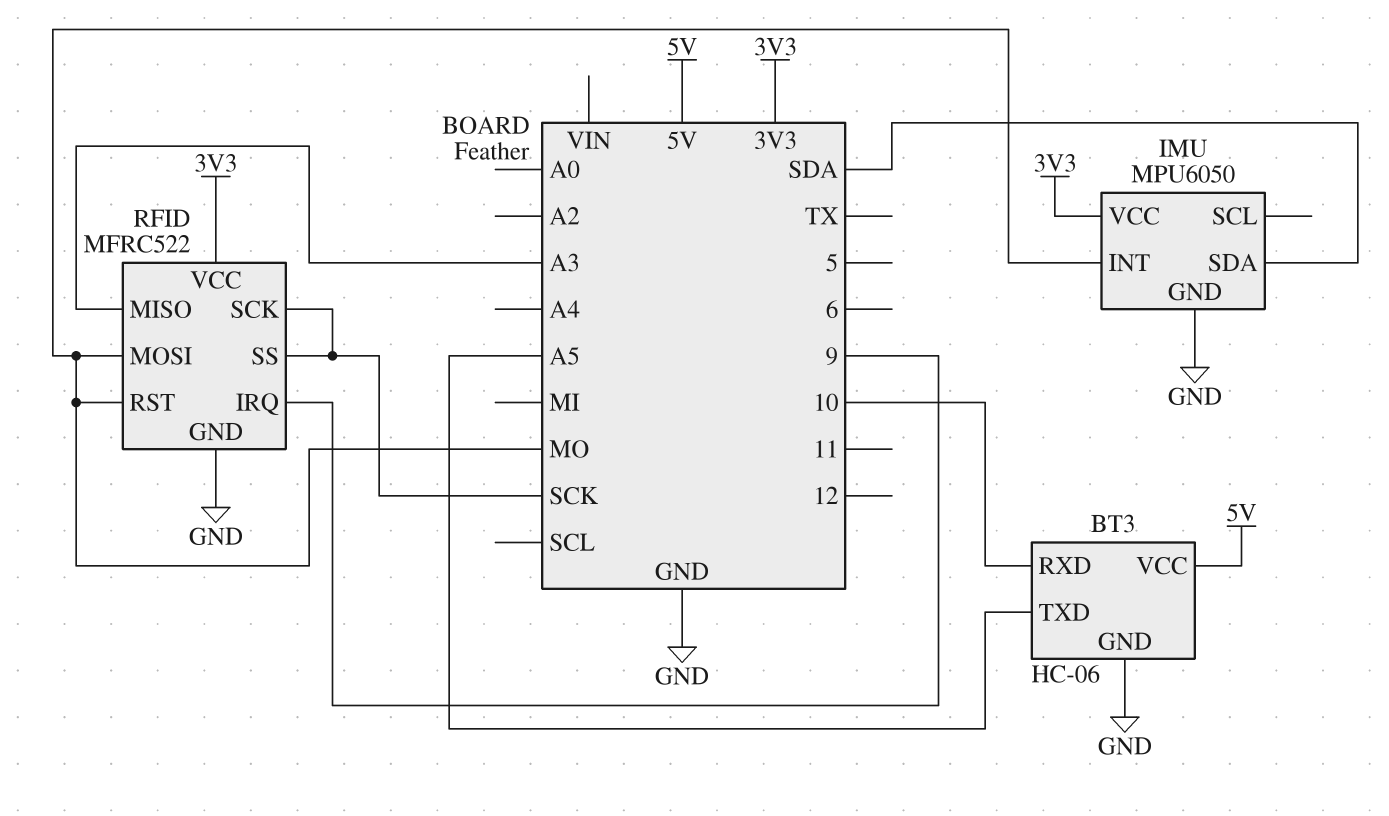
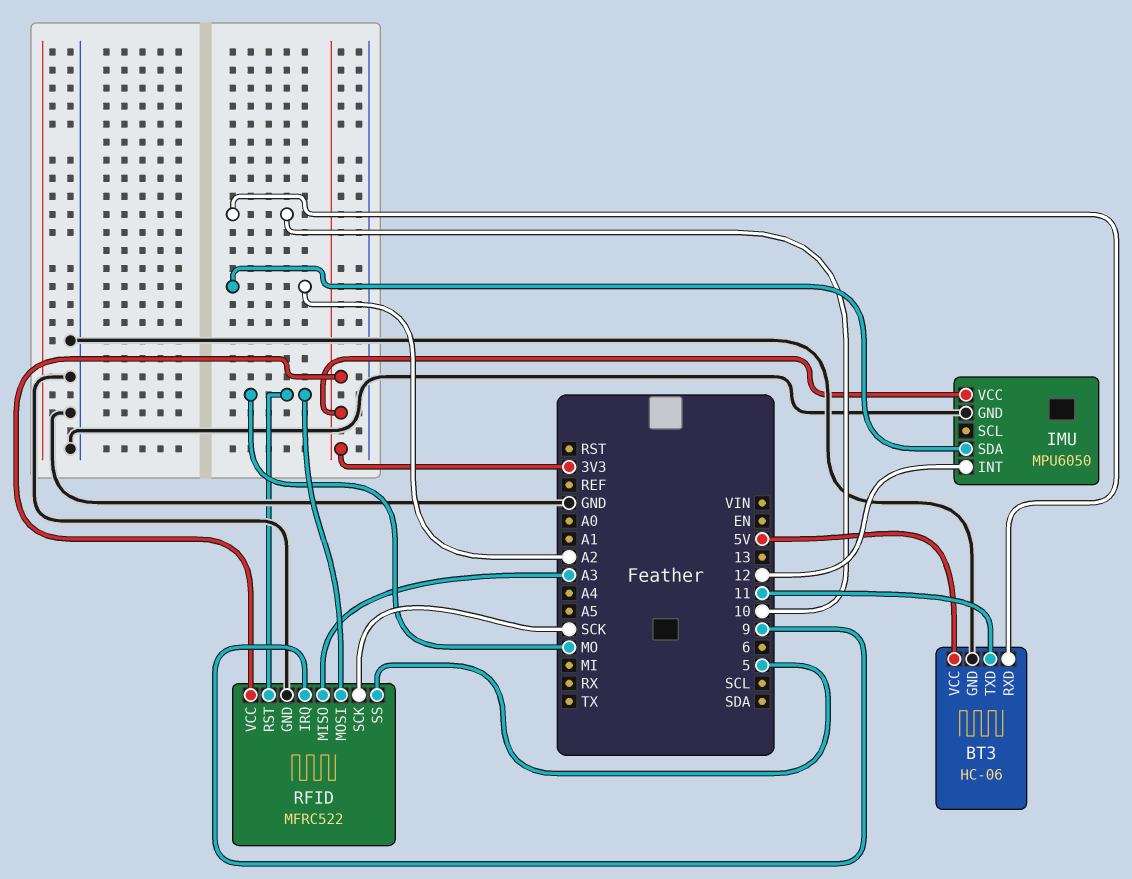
BT3 pin TXD: A5 -> 11
IMU pin INT: MO -> 12
IMU pin SDA: SDA -> A2
RFID pin SS: SCK -> 5

